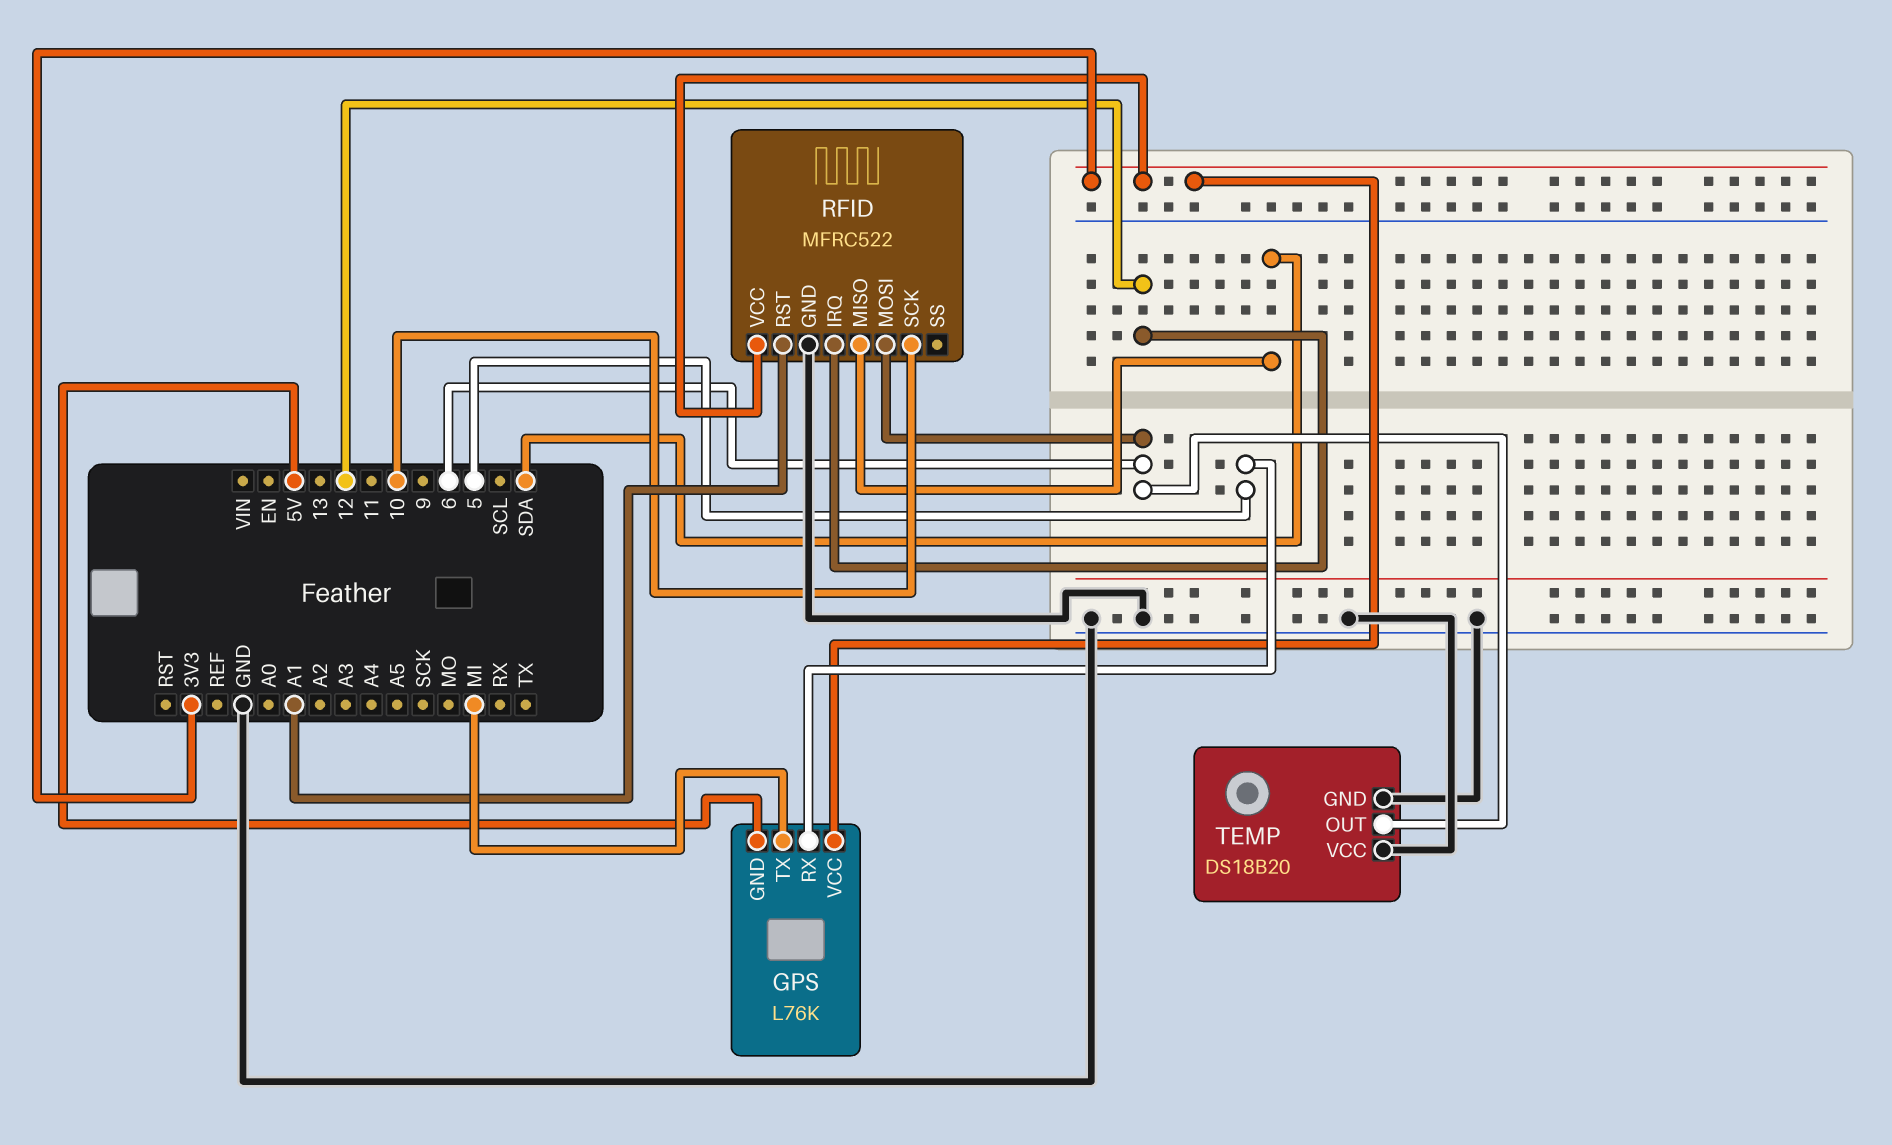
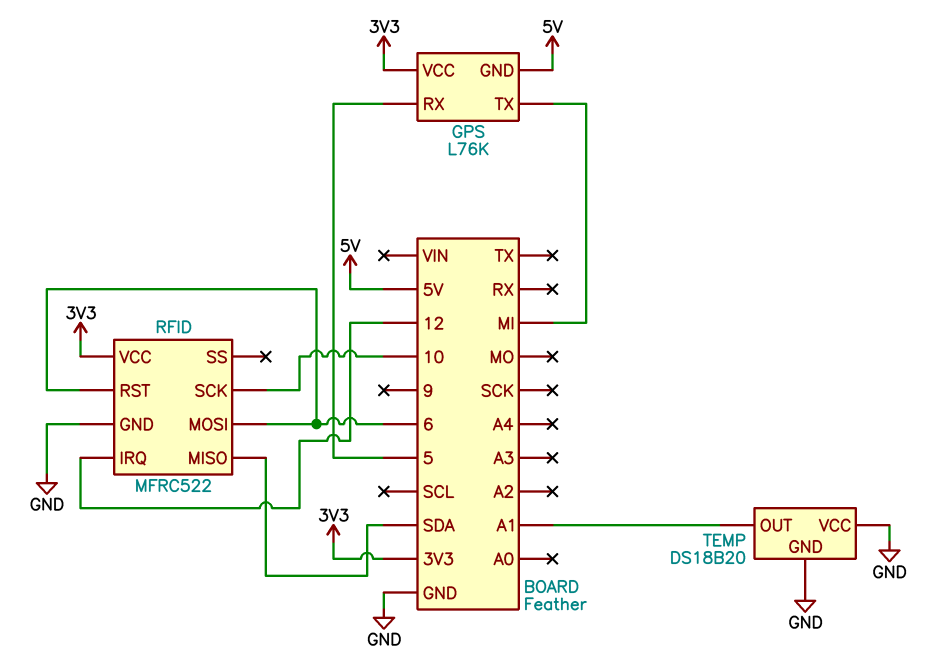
RFID pin RST: A1 -> 6
TEMP pin OUT: 6 -> A1

